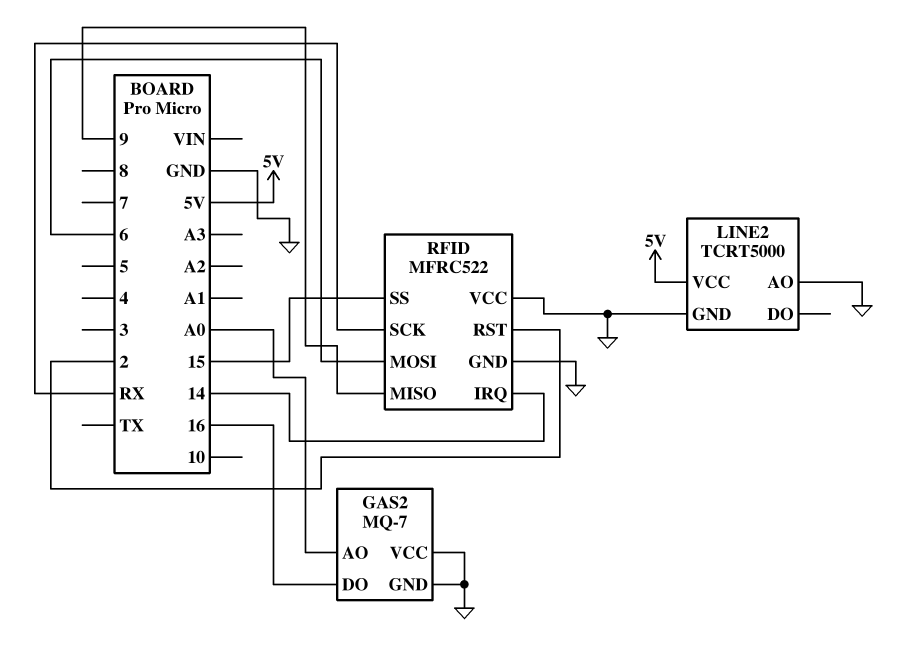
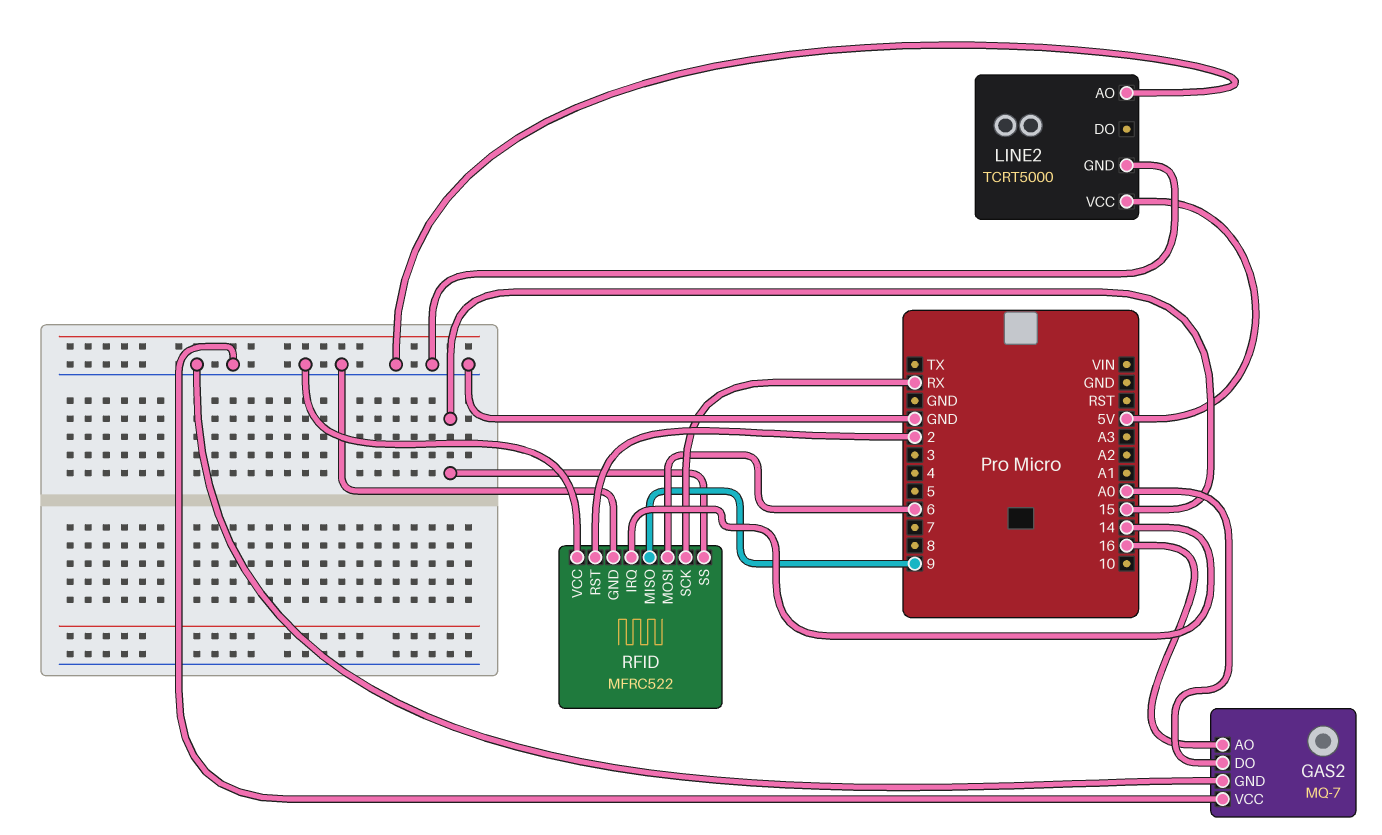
GAS2 pin AO: A0 -> 16
GAS2 pin DO: 16 -> A0

